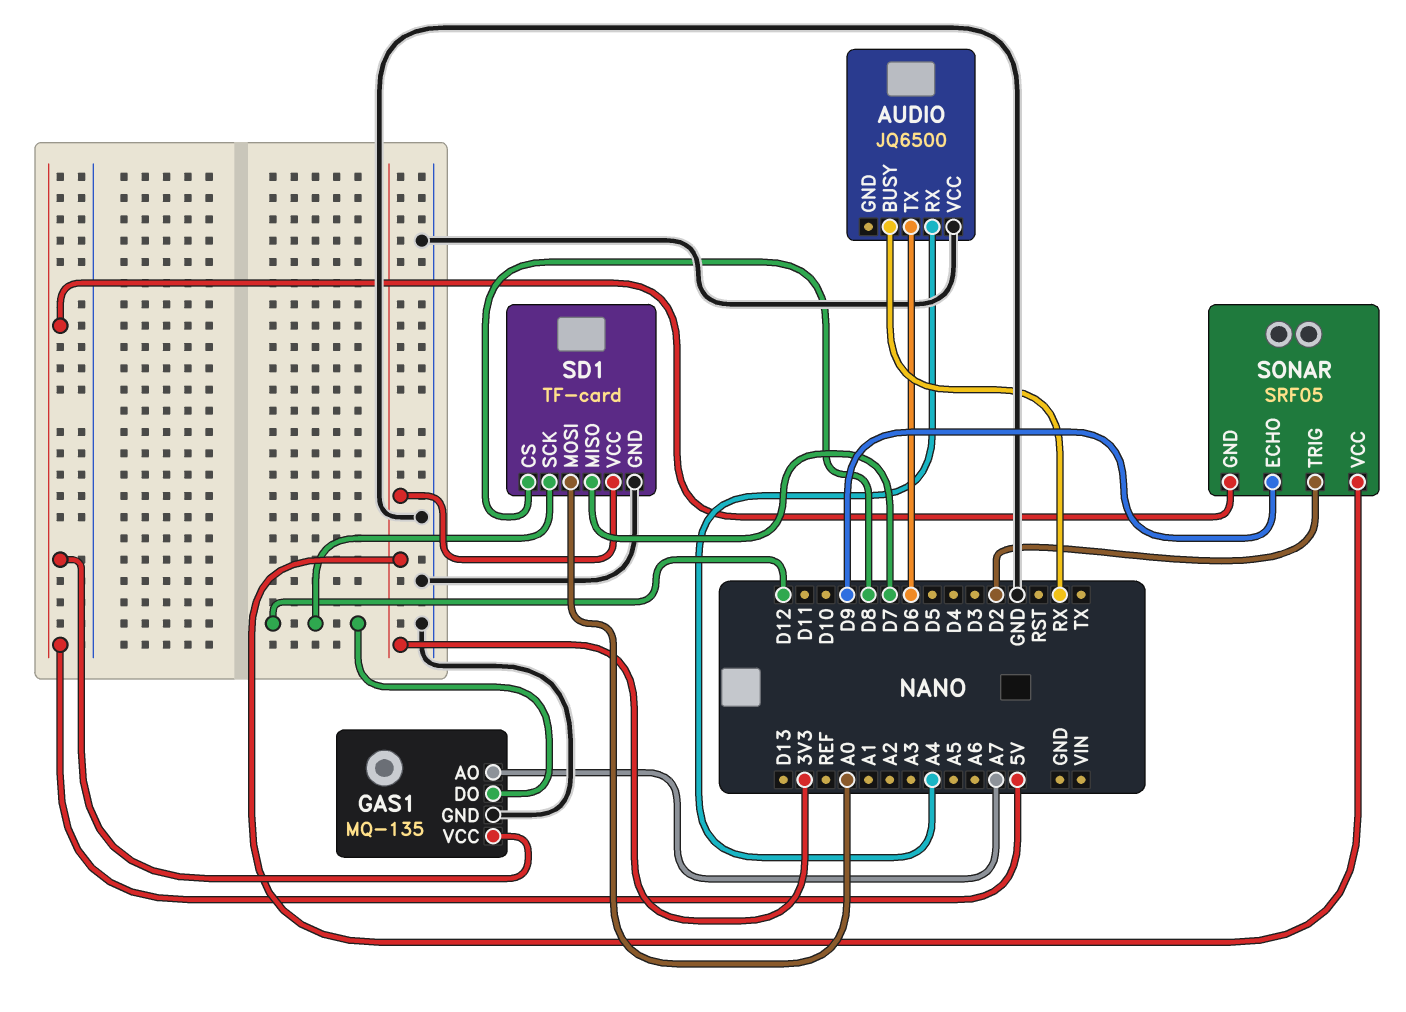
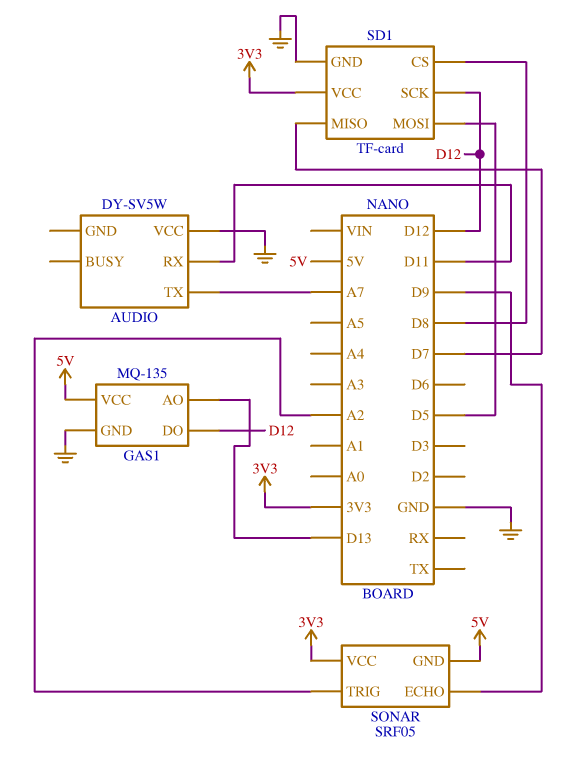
AUDIO: JQ6500 -> DY-SV5W
AUDIO pin BUSY: RX -> none
AUDIO pin RX: A4 -> D11
AUDIO pin TX: D6 -> A7
GAS1 pin AO: A7 -> D13
SD1 pin MOSI: A0 -> D5
SONAR pin TRIG: D2 -> A2

